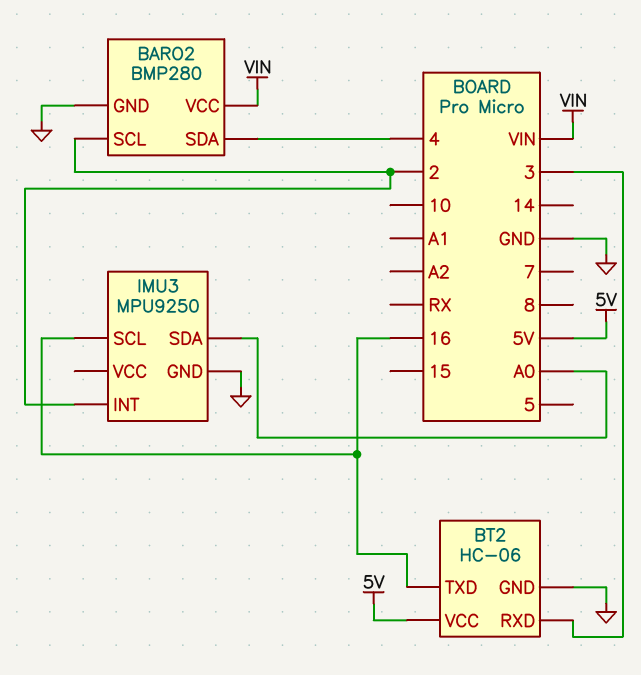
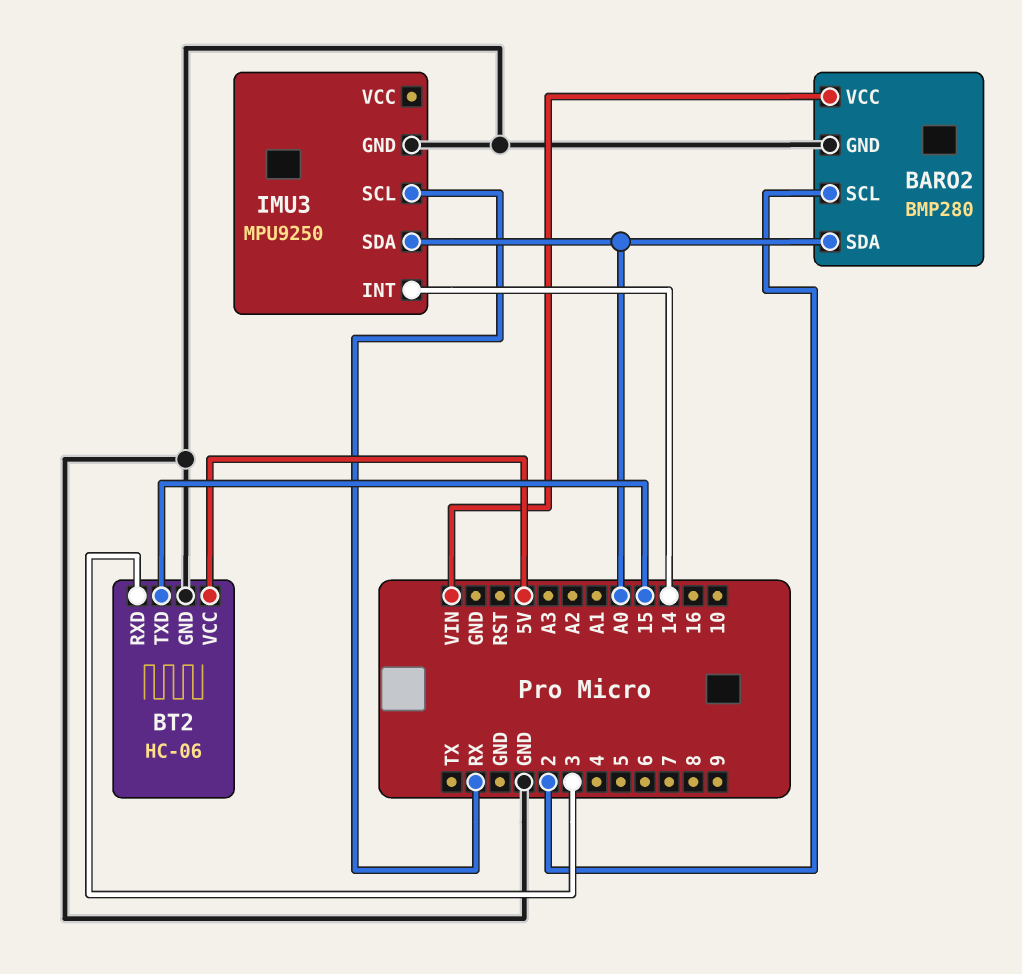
BARO2 pin SDA: 4 -> A0
BT2 pin TXD: 16 -> 15
IMU3 pin INT: 2 -> 14
IMU3 pin SCL: 16 -> RX

